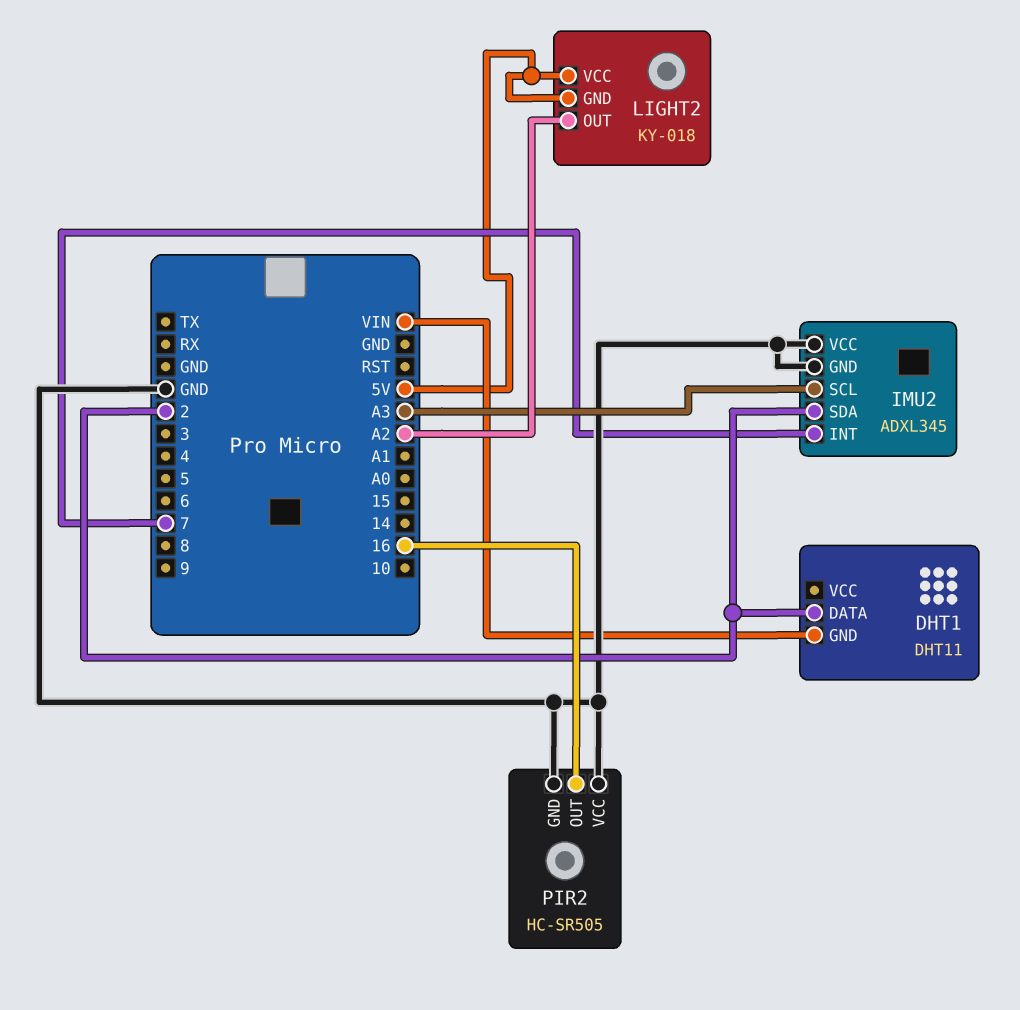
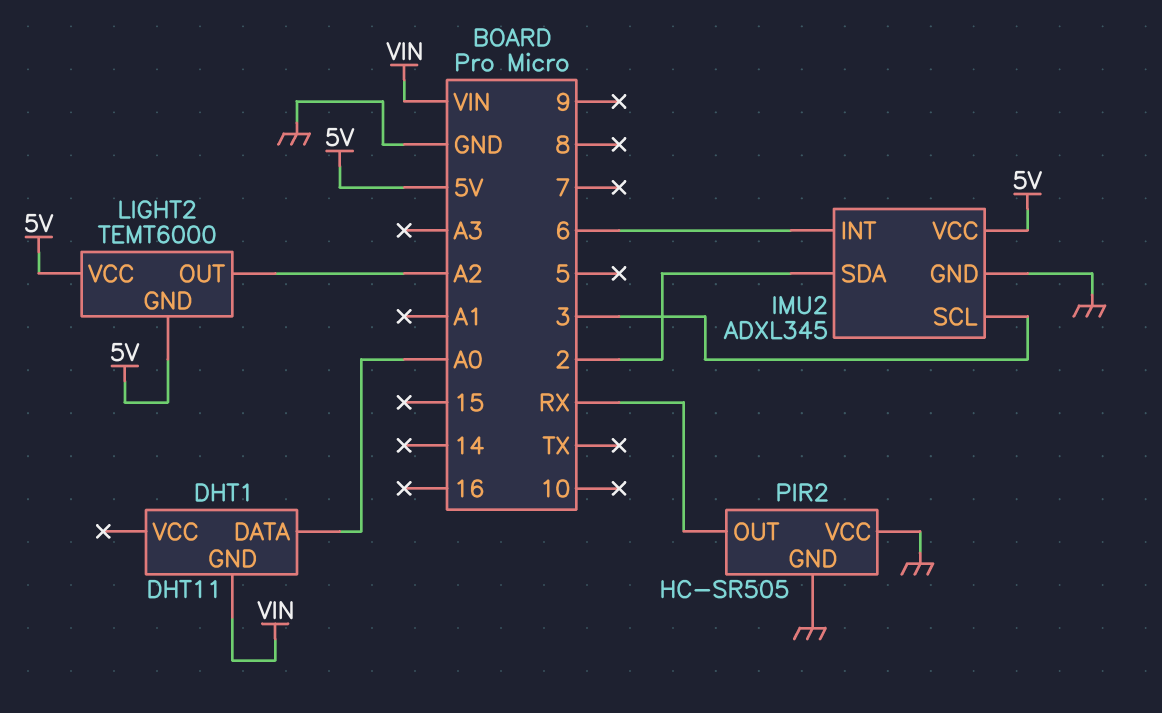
DHT1 pin DATA: 2 -> A0
IMU2 pin INT: 7 -> 6
IMU2 pin SCL: A3 -> 3
IMU2 pin VCC: GND -> 5V
LIGHT2: KY-018 -> TEMT6000
PIR2 pin OUT: 16 -> RX

